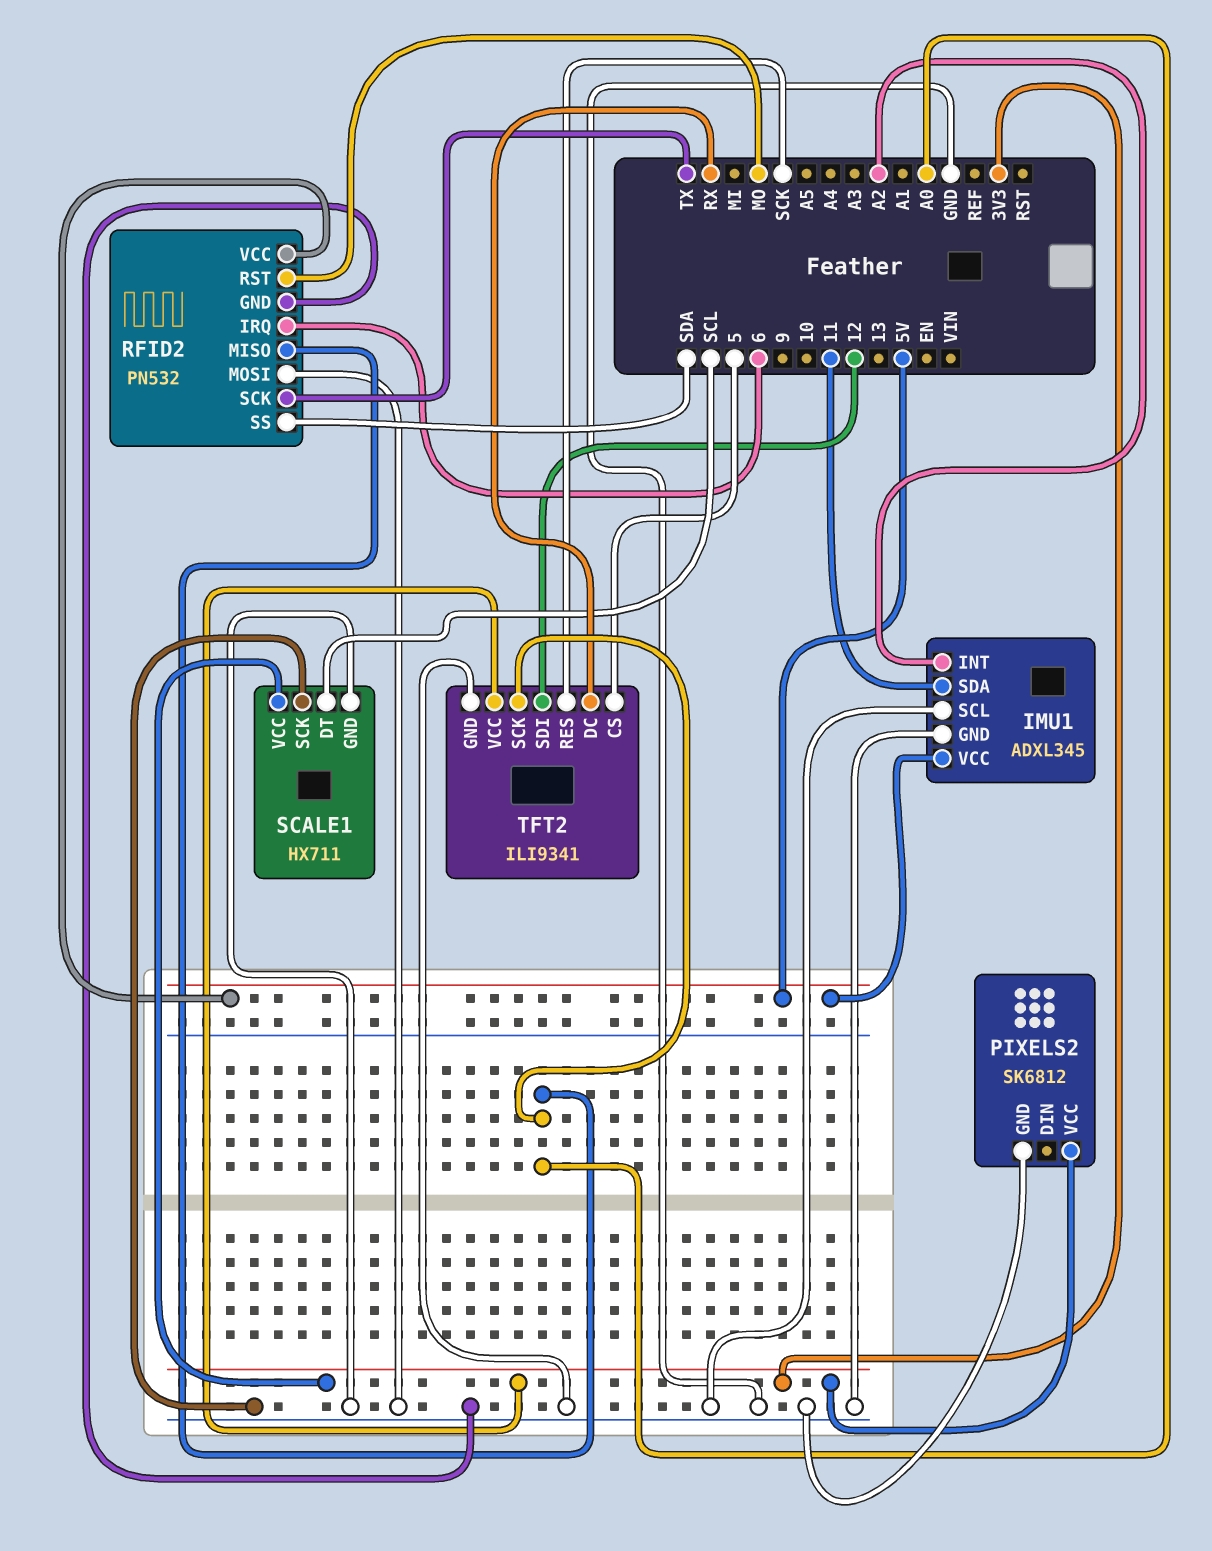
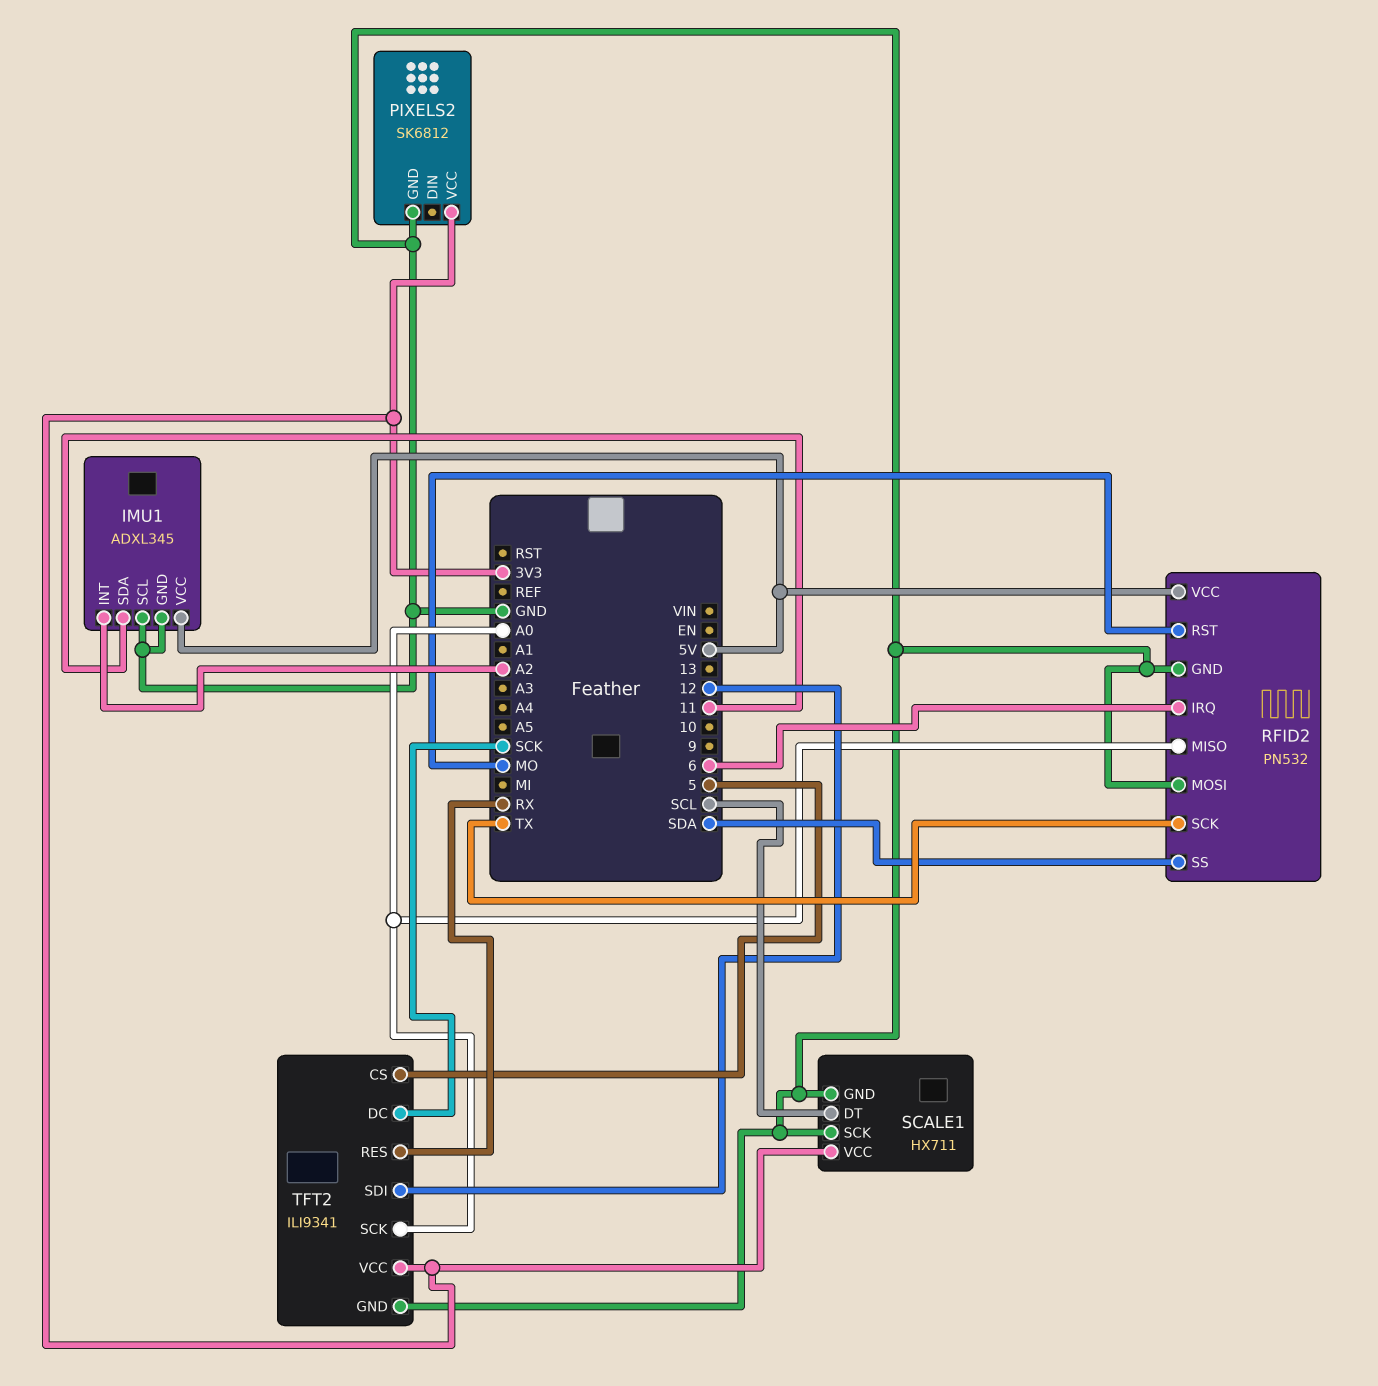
TFT2 pin DC: RX -> SCK
TFT2 pin RES: SCK -> RX

